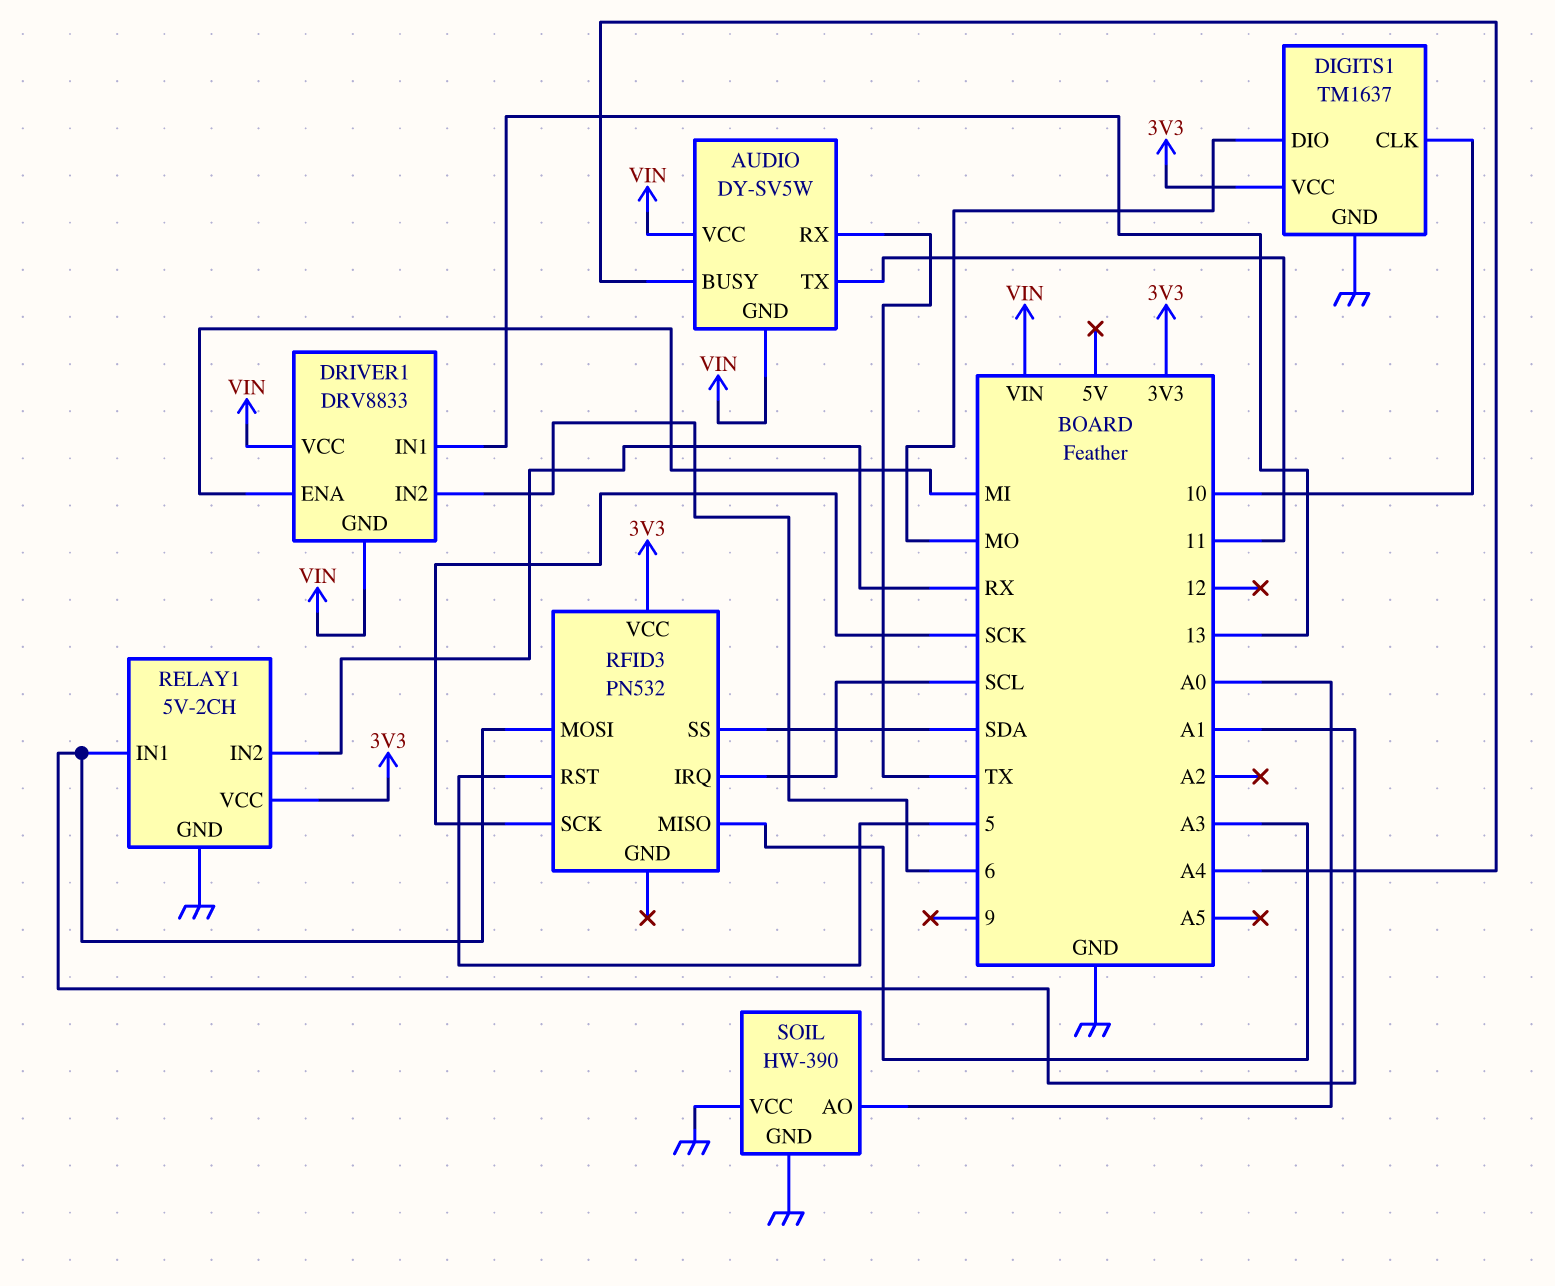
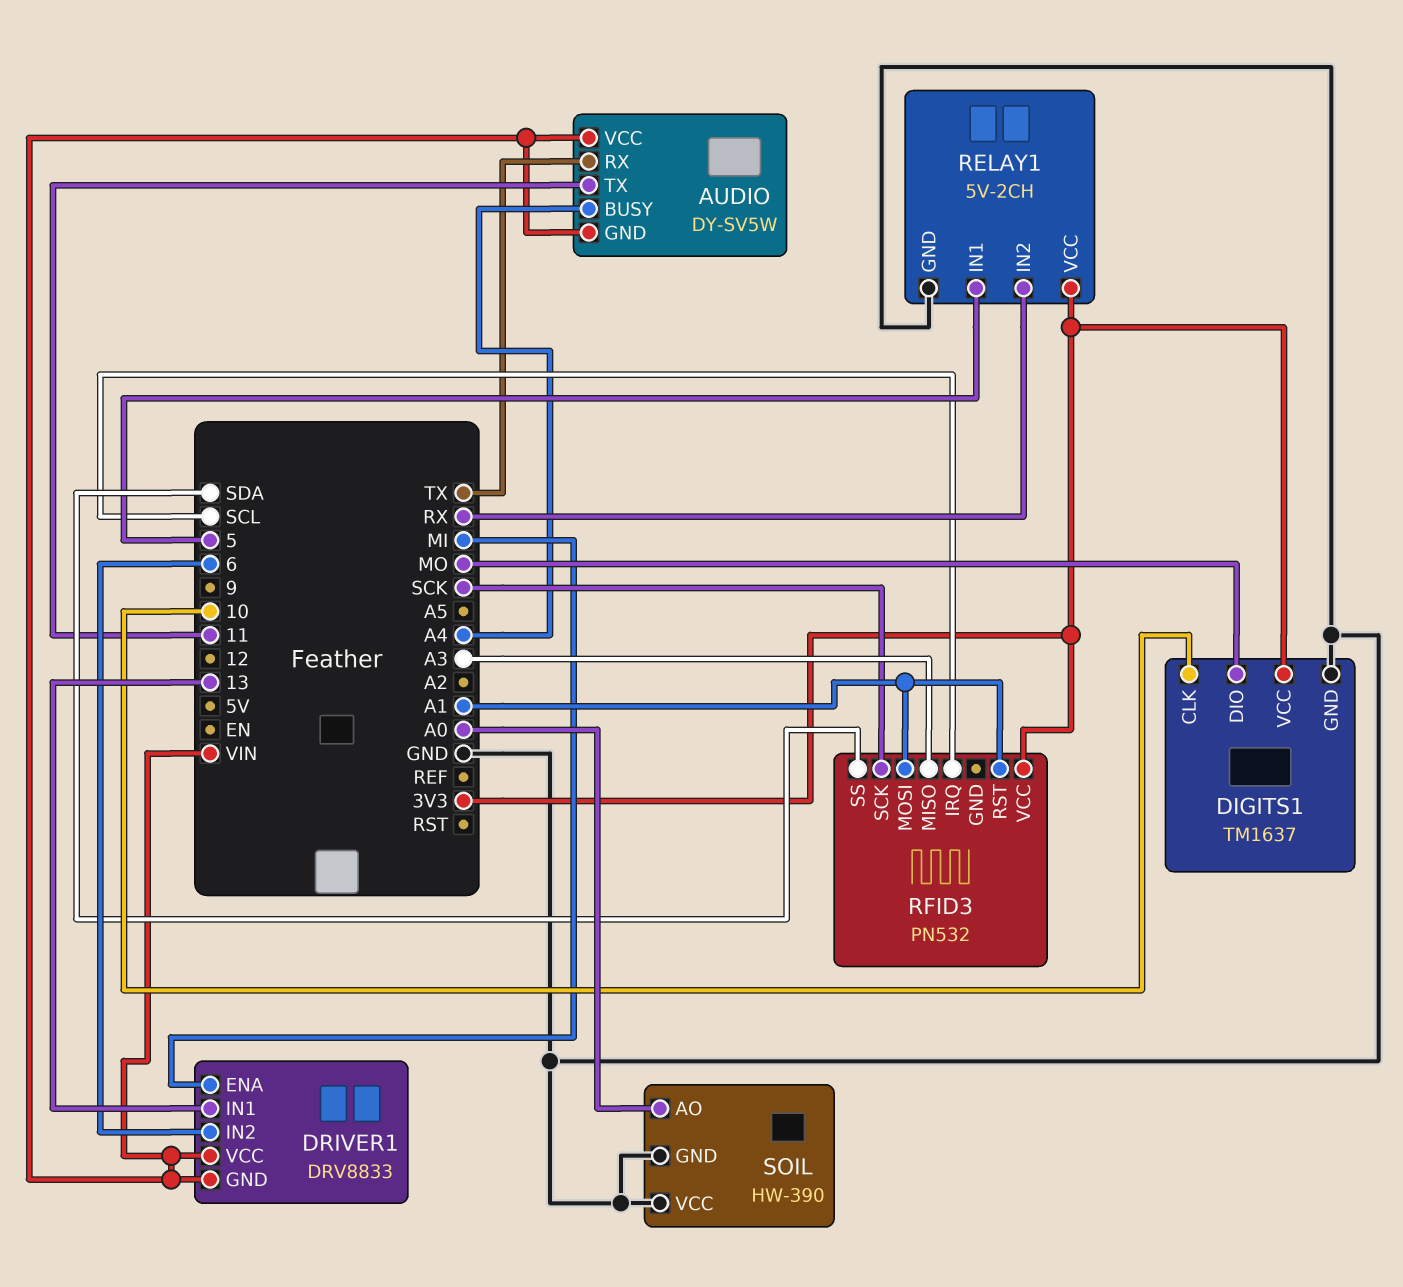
RELAY1 pin IN1: A1 -> 5
RFID3 pin RST: 5 -> A1

